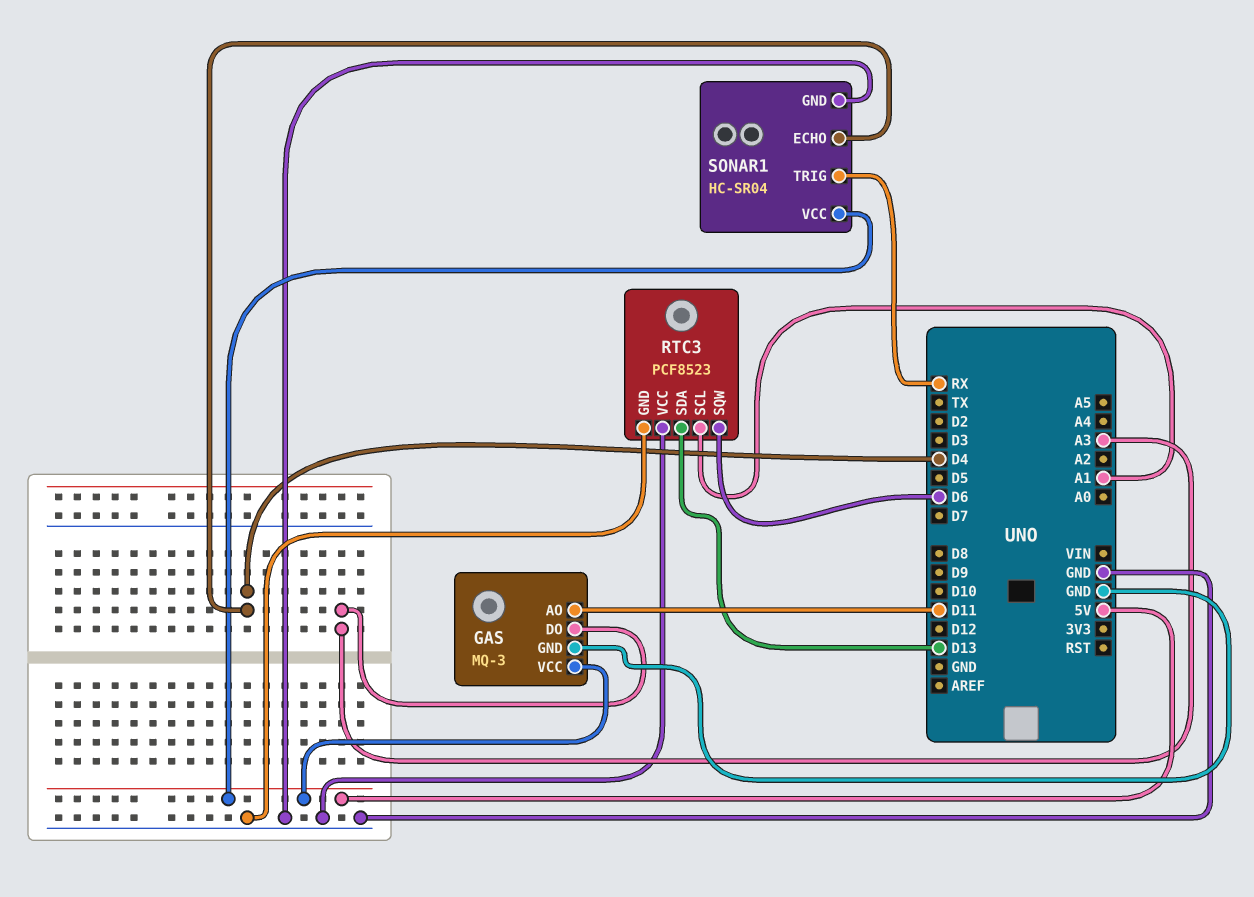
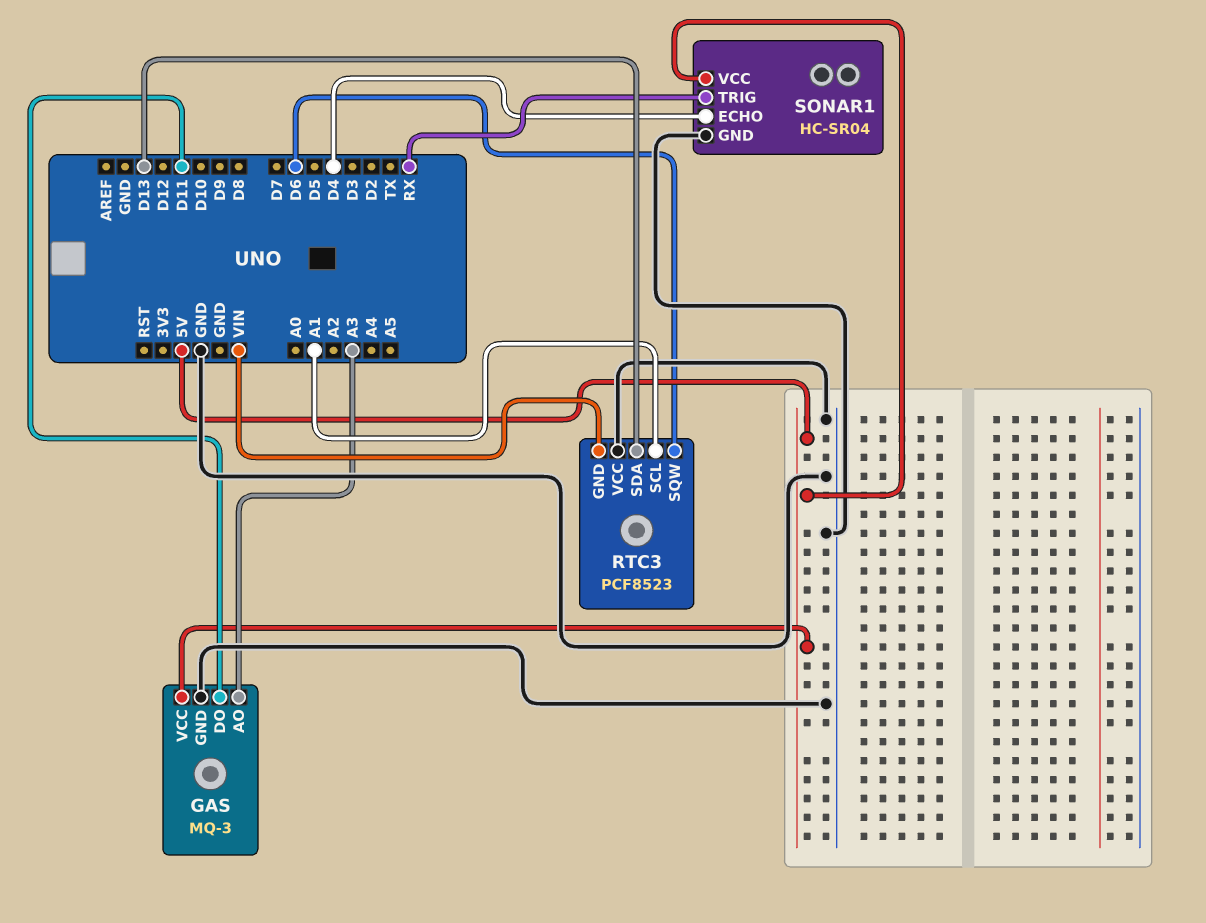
GAS pin AO: D11 -> A3
GAS pin DO: A3 -> D11
RTC3 pin GND: GND -> VIN

